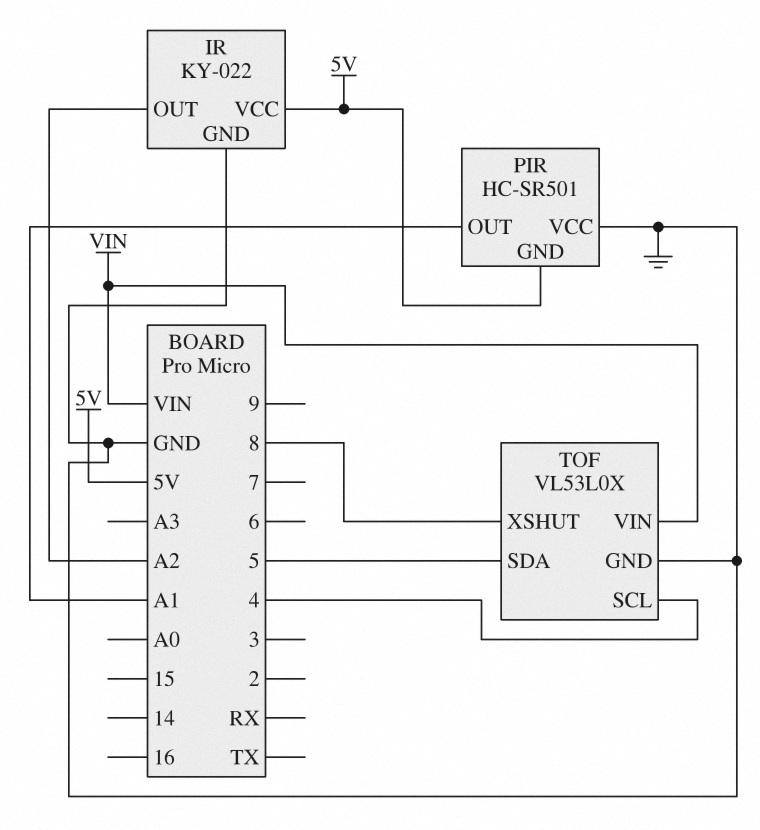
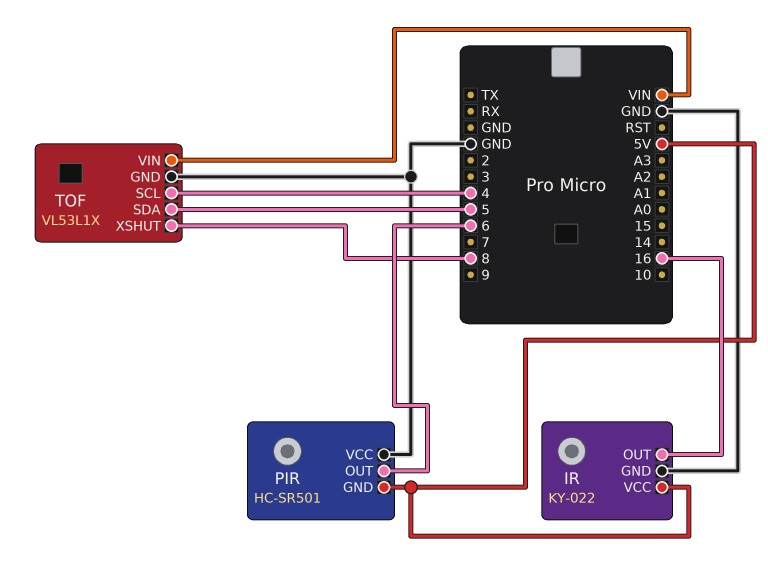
IR pin OUT: A2 -> 16
PIR pin OUT: A1 -> 6
TOF: VL53L0X -> VL53L1X

